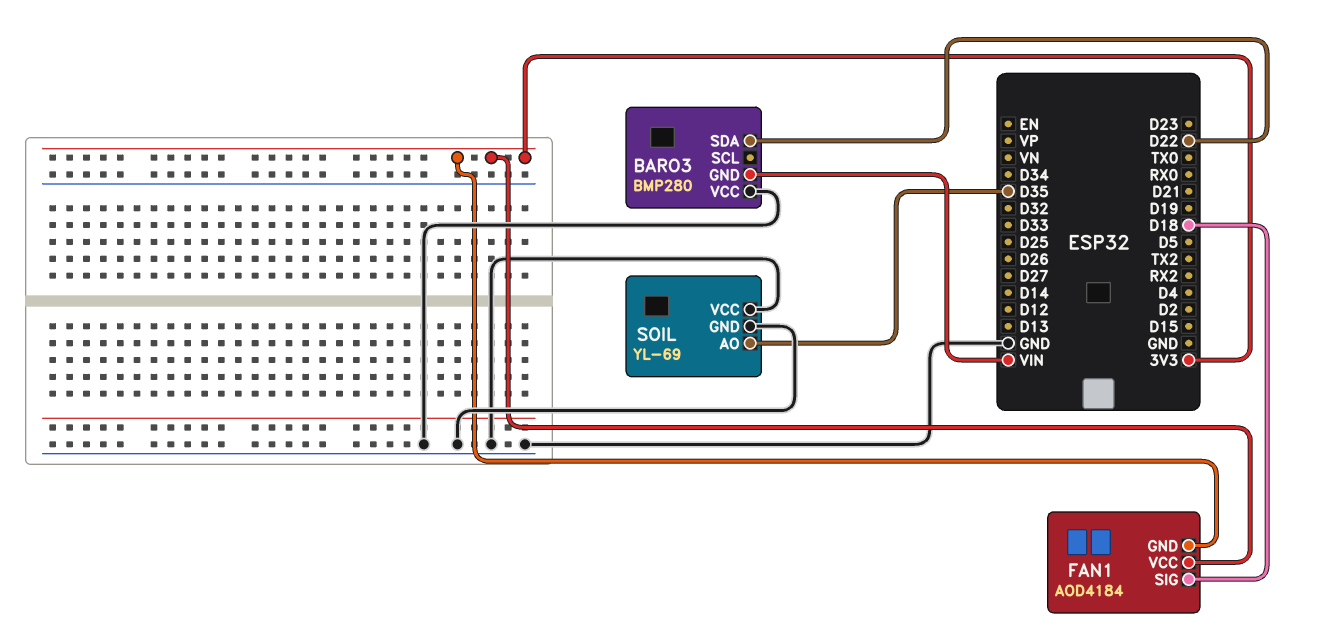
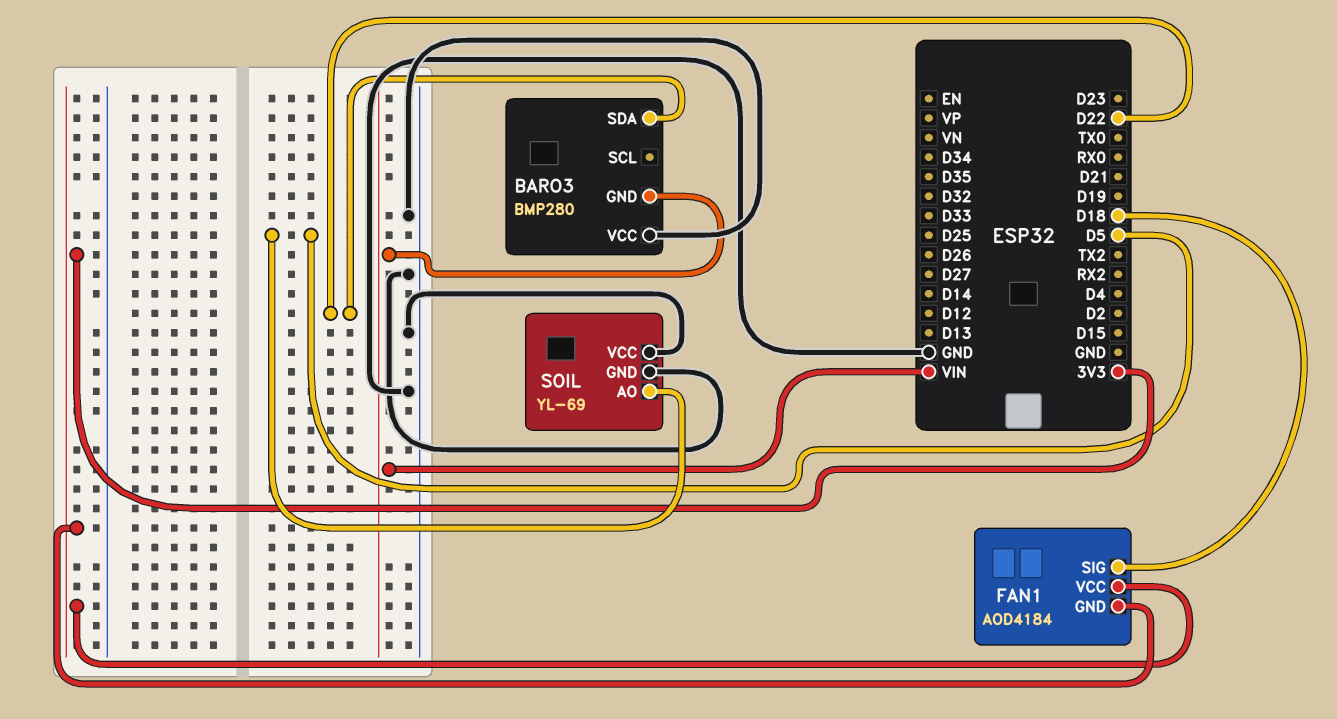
SOIL pin AO: D35 -> D5

